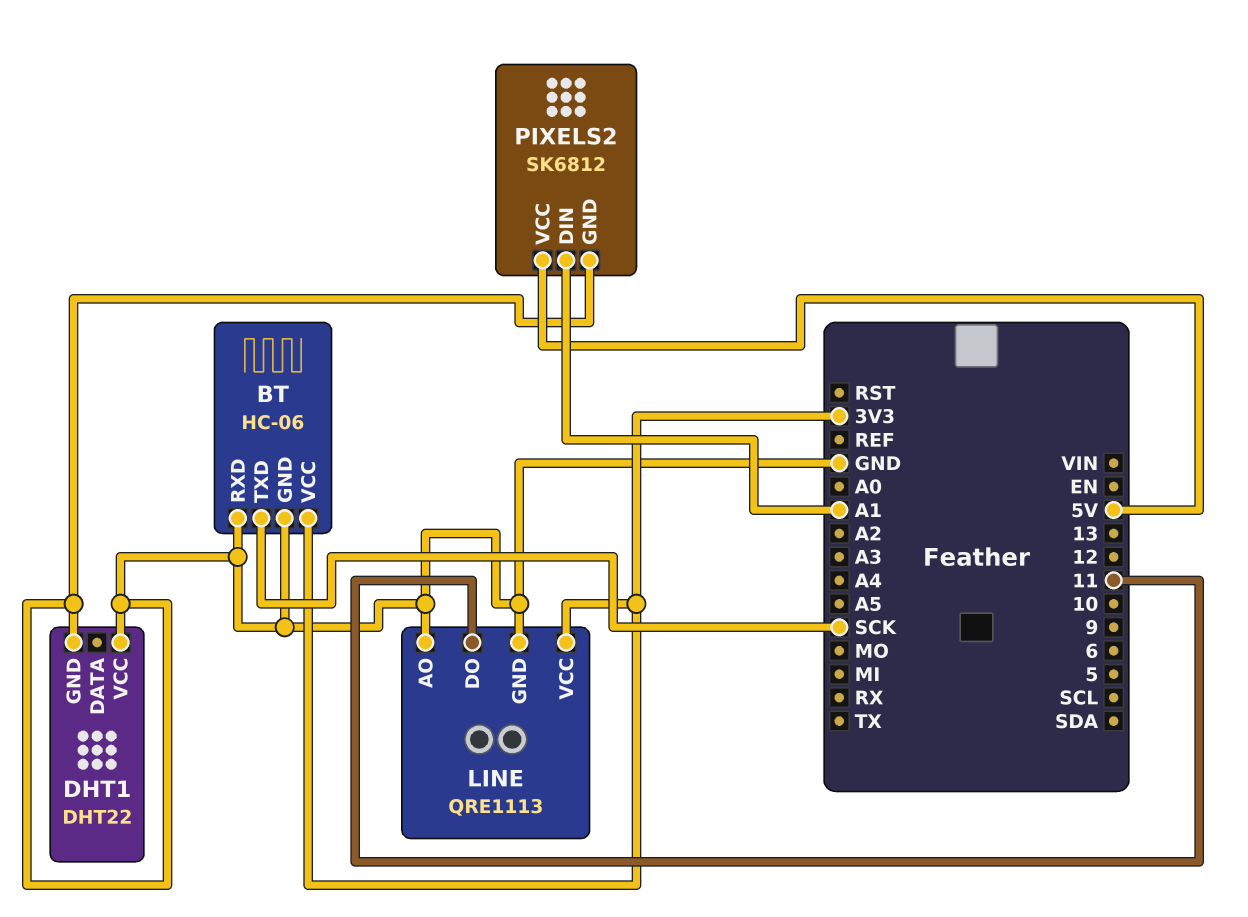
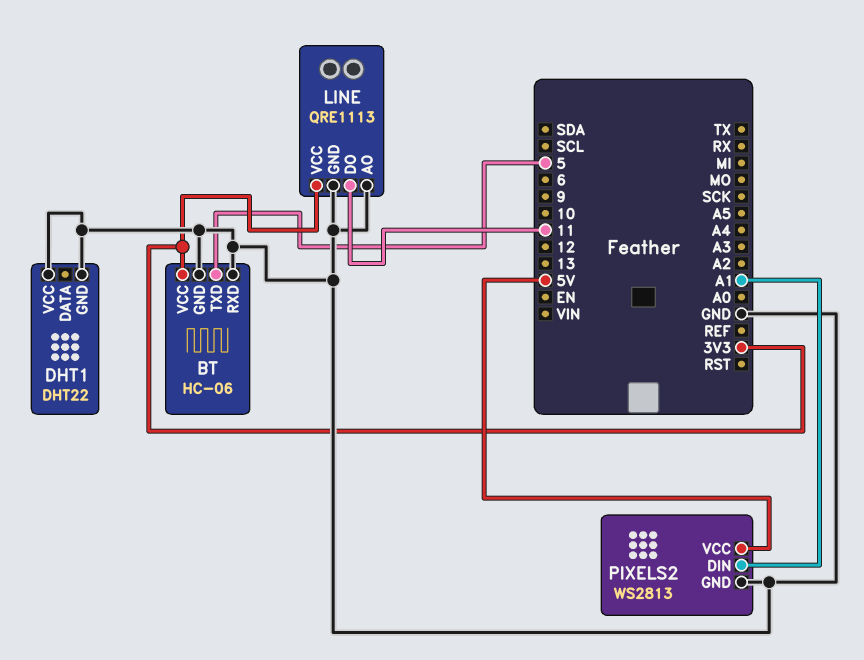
BT pin TXD: SCK -> 5
PIXELS2: SK6812 -> WS2813

